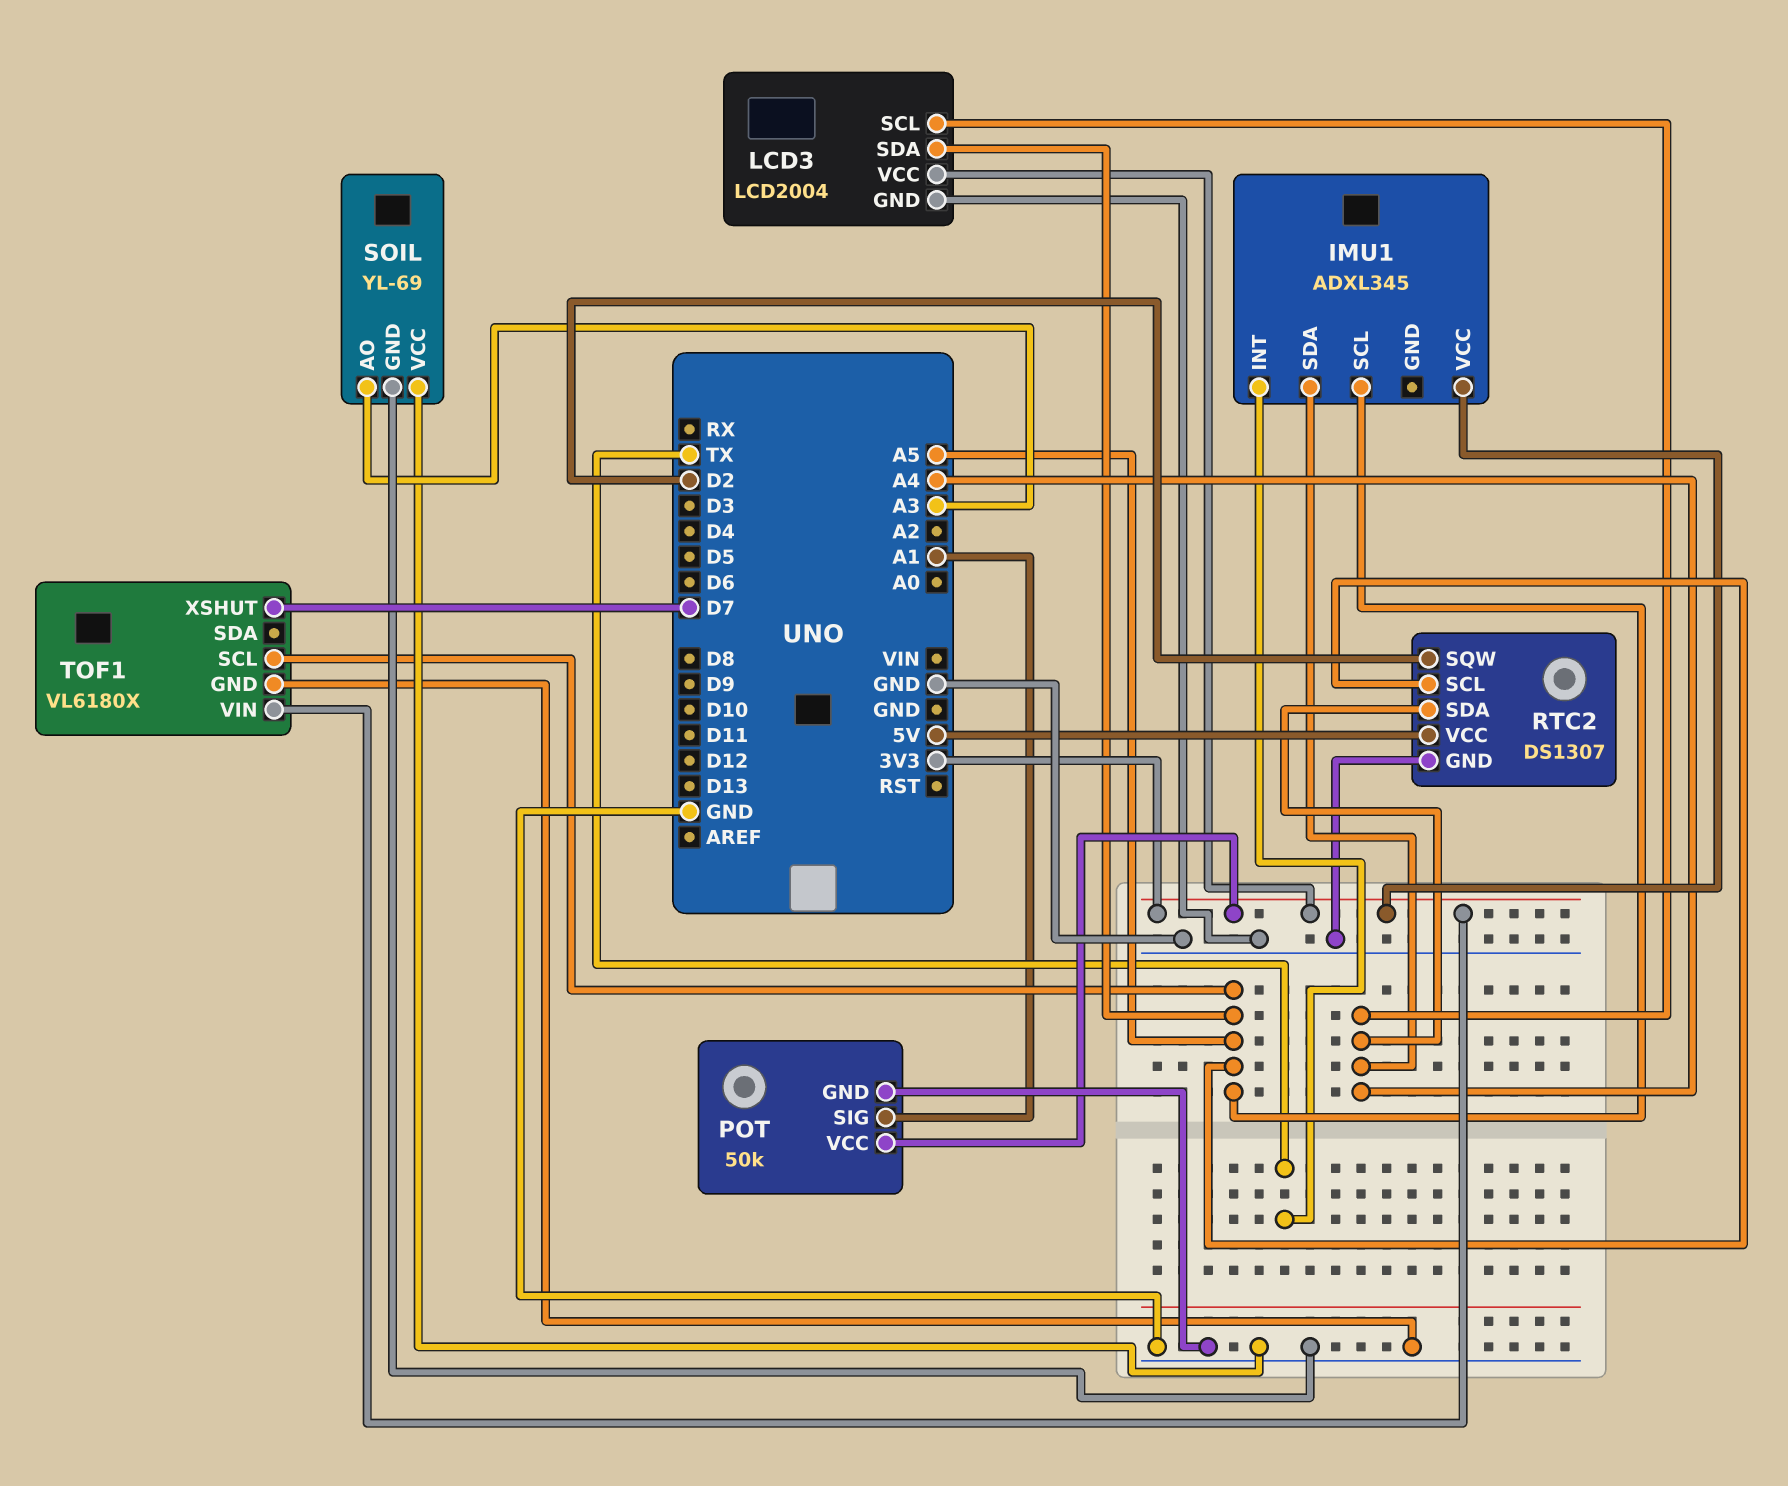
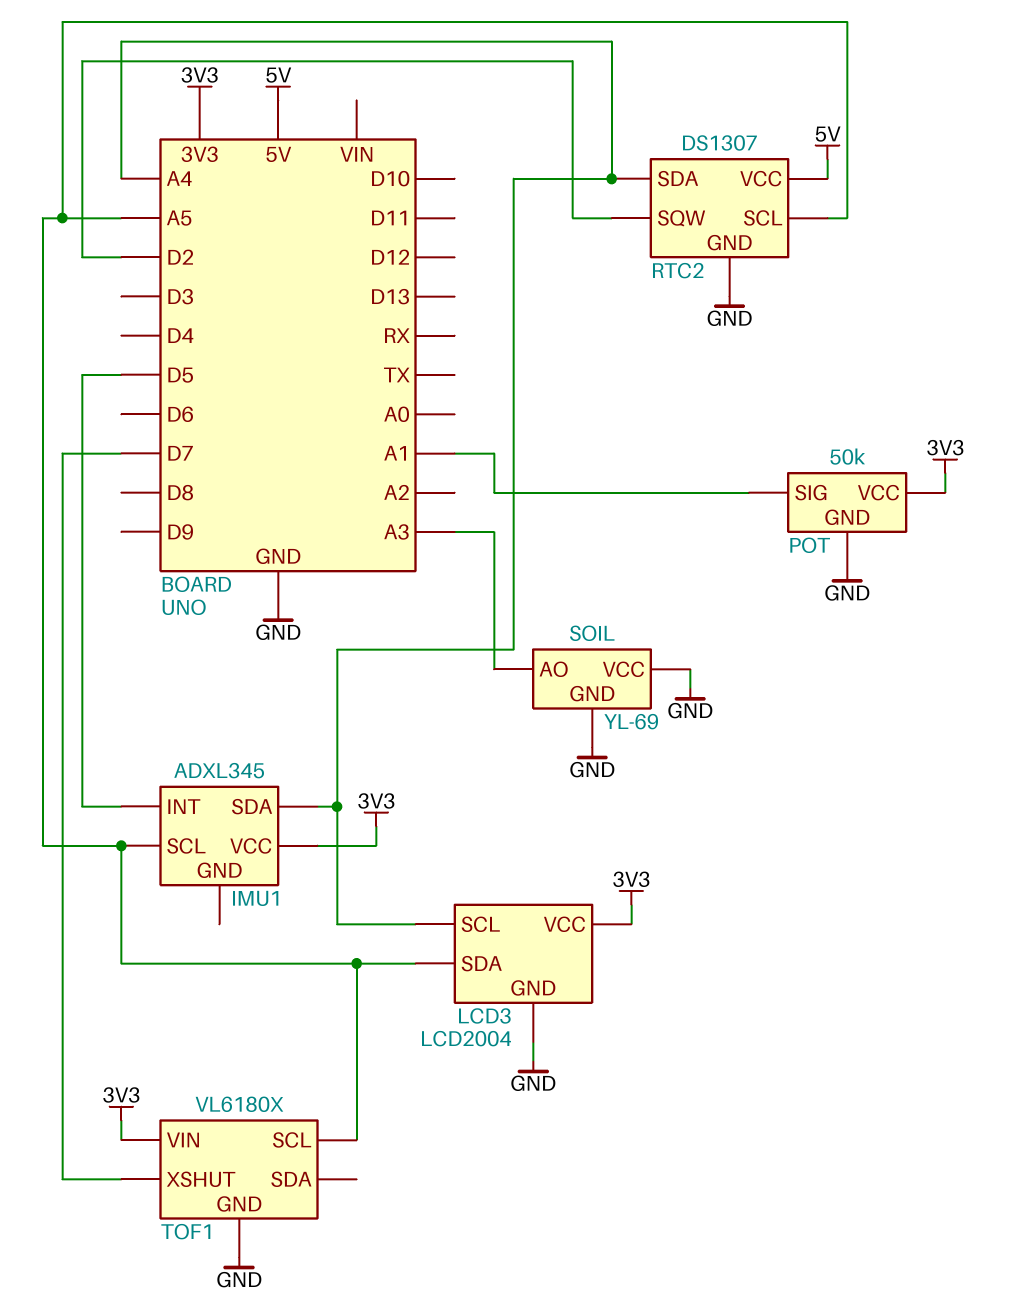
IMU1 pin INT: TX -> D5

